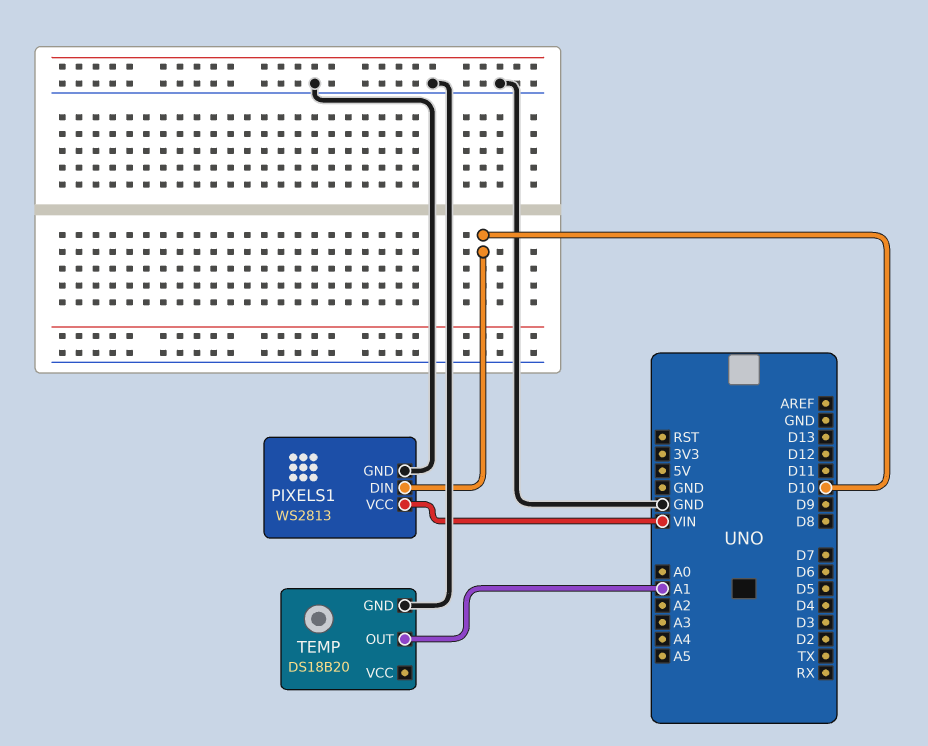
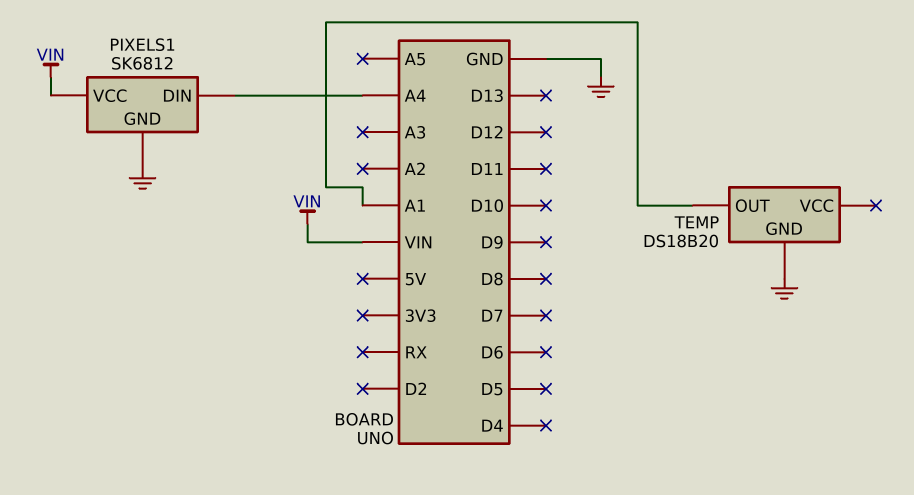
PIXELS1: WS2813 -> SK6812
PIXELS1 pin DIN: D10 -> A4

